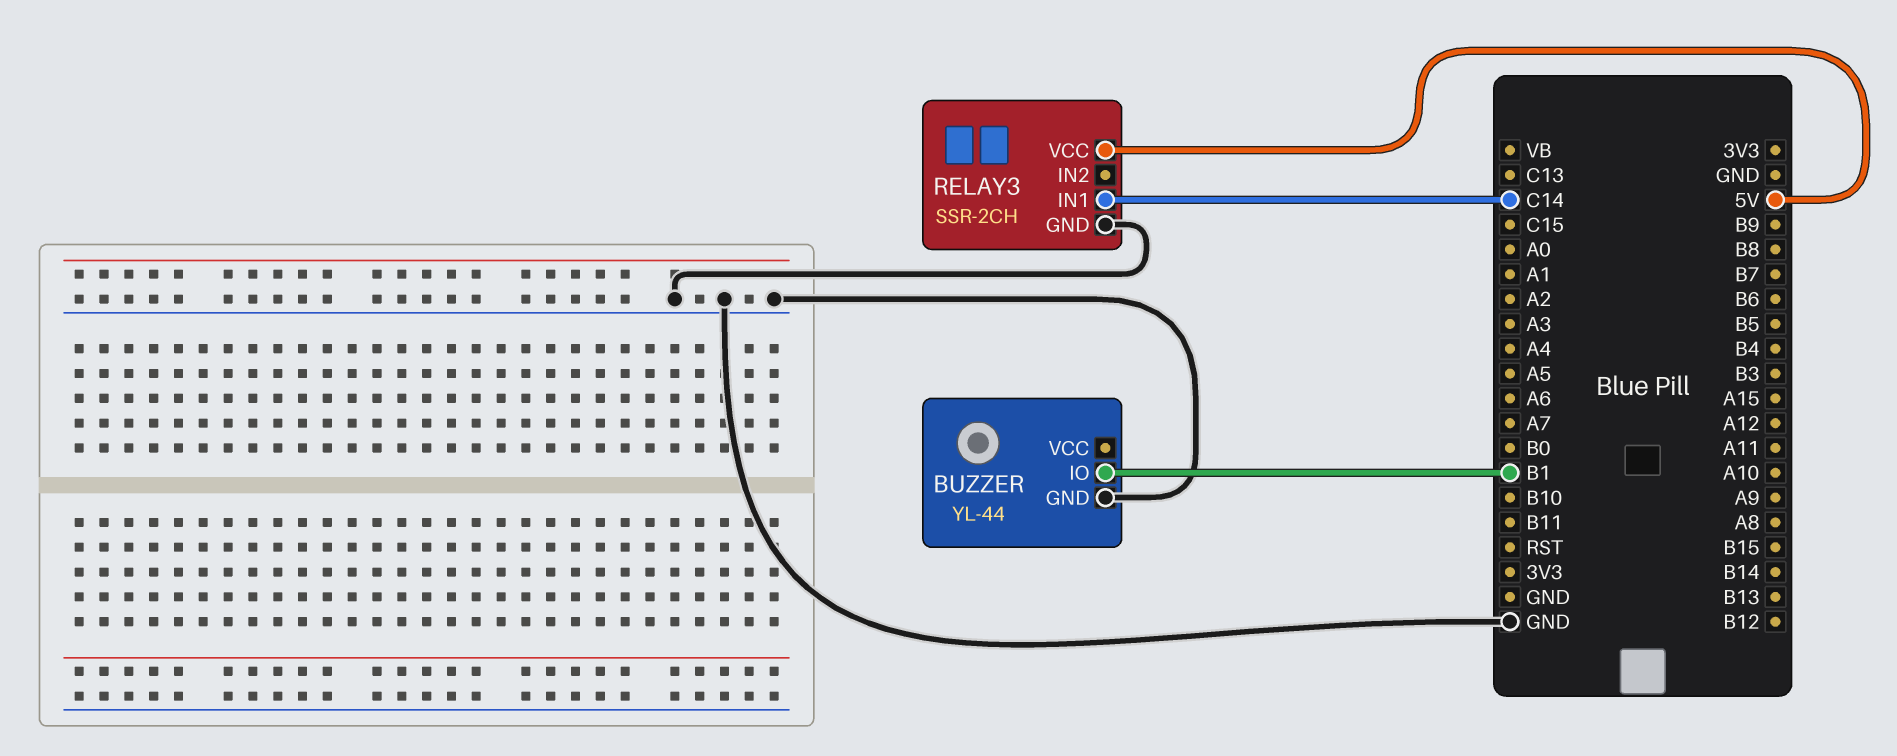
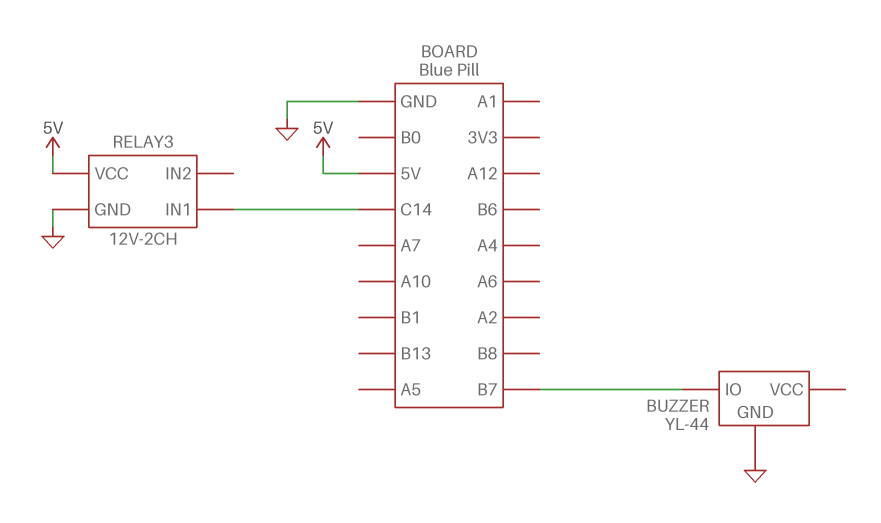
BUZZER pin IO: B1 -> B7
RELAY3: SSR-2CH -> 12V-2CH

